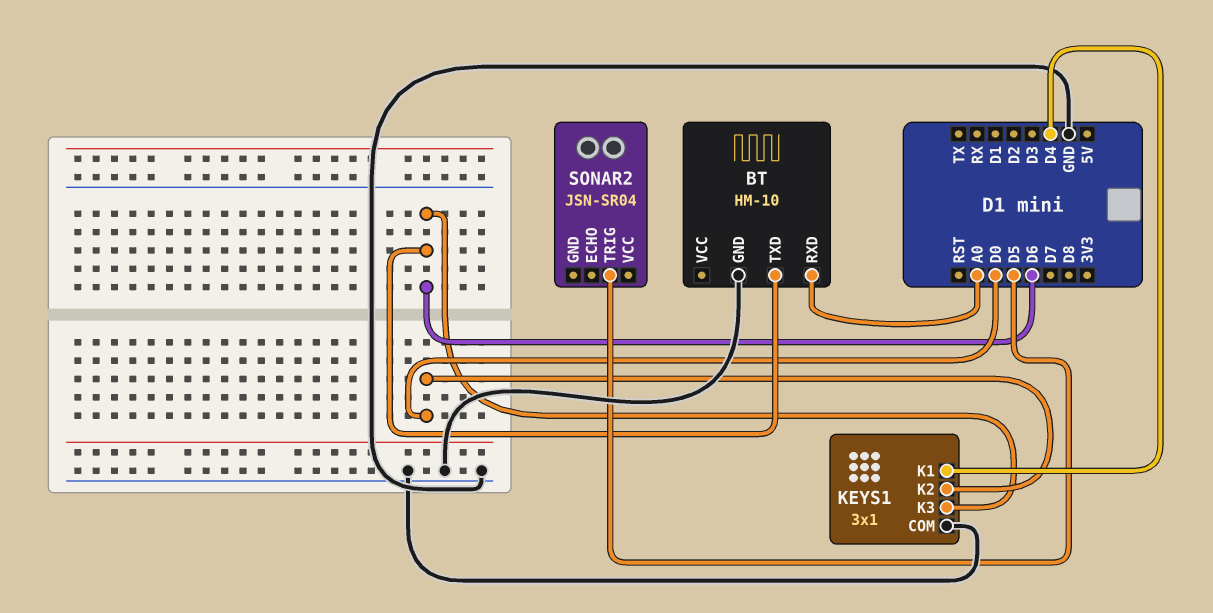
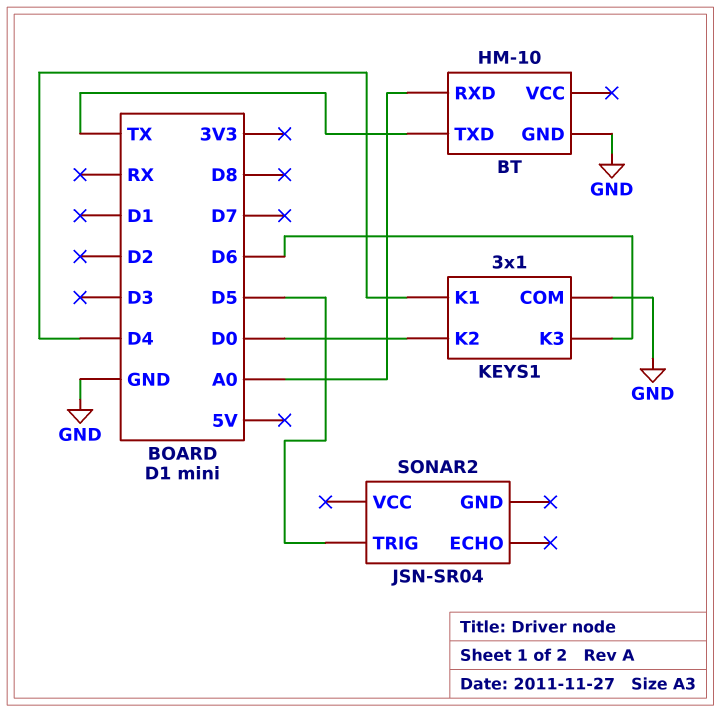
BT pin TXD: D6 -> TX

